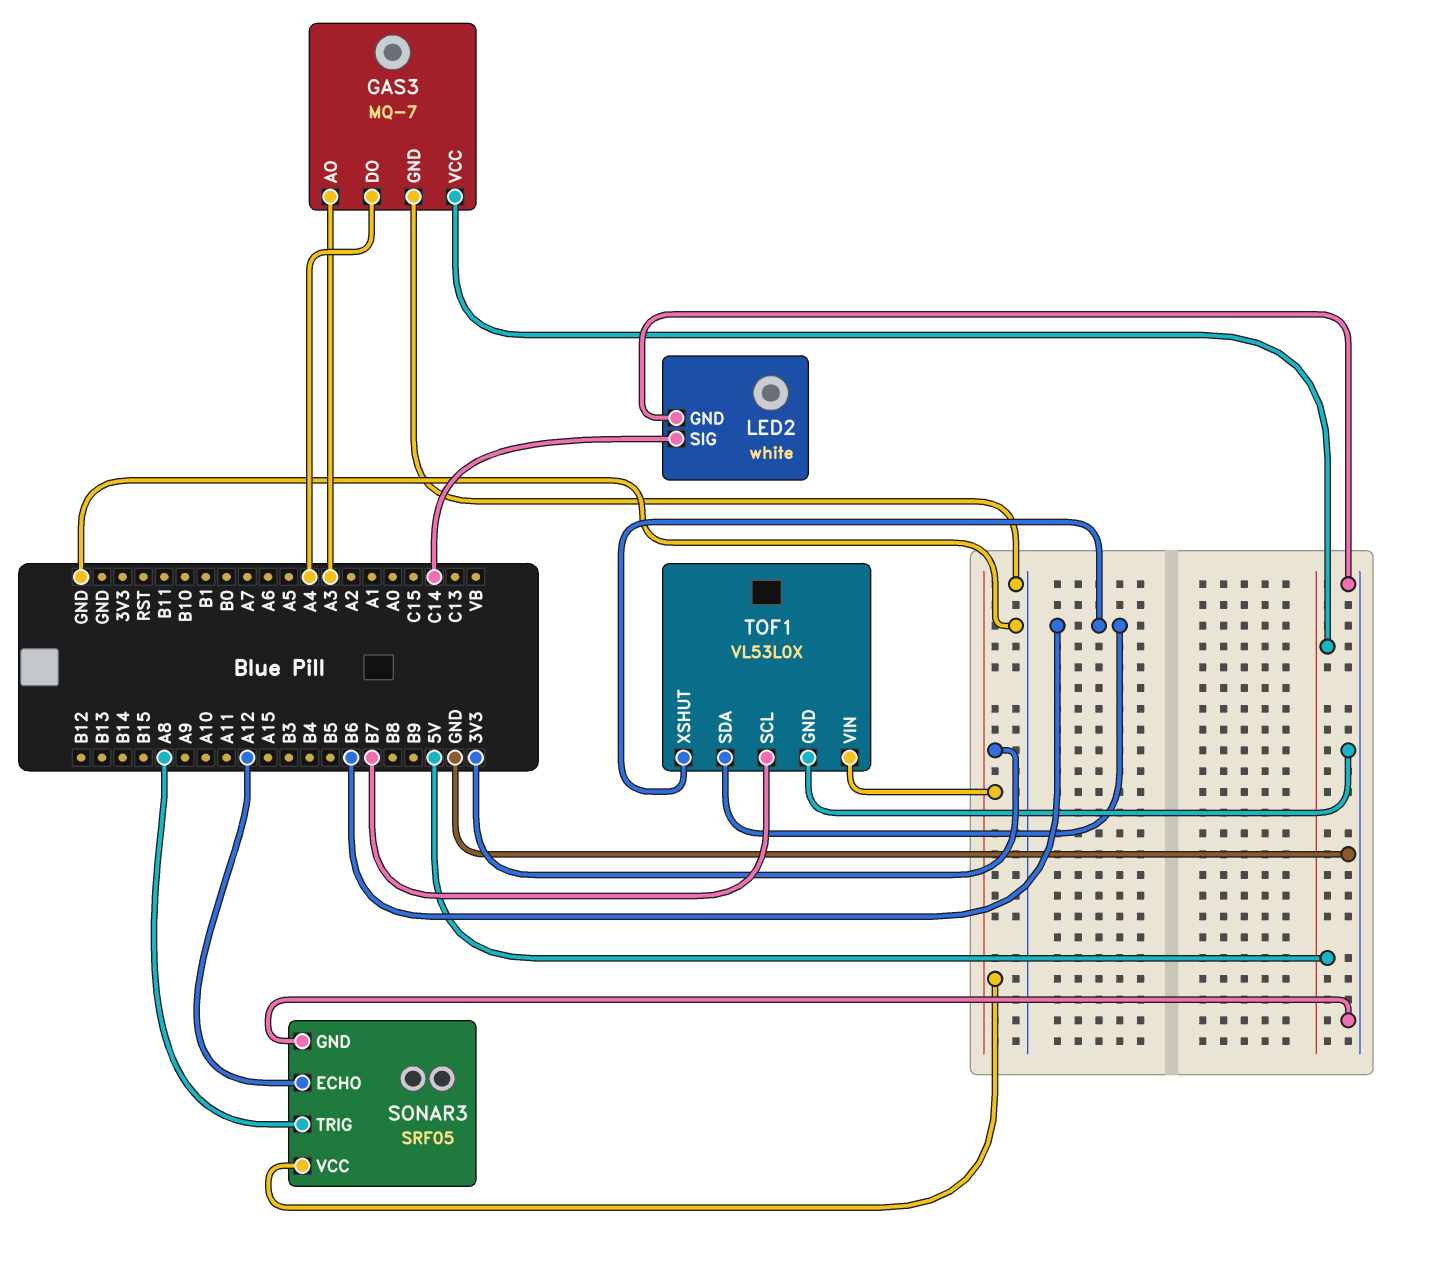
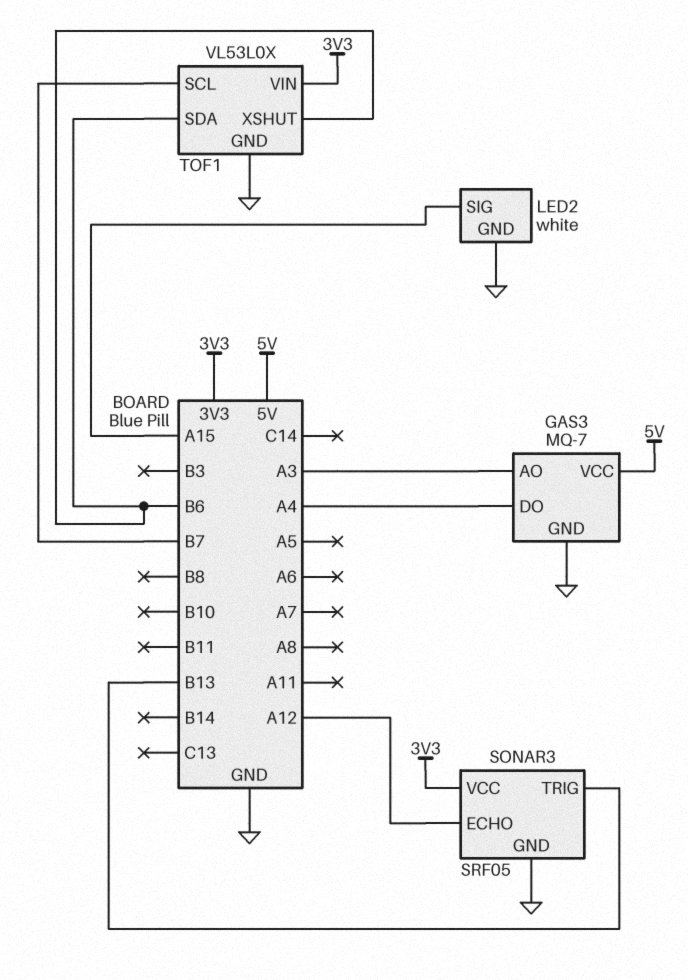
LED2 pin SIG: C14 -> A15
SONAR3 pin TRIG: A8 -> B13

